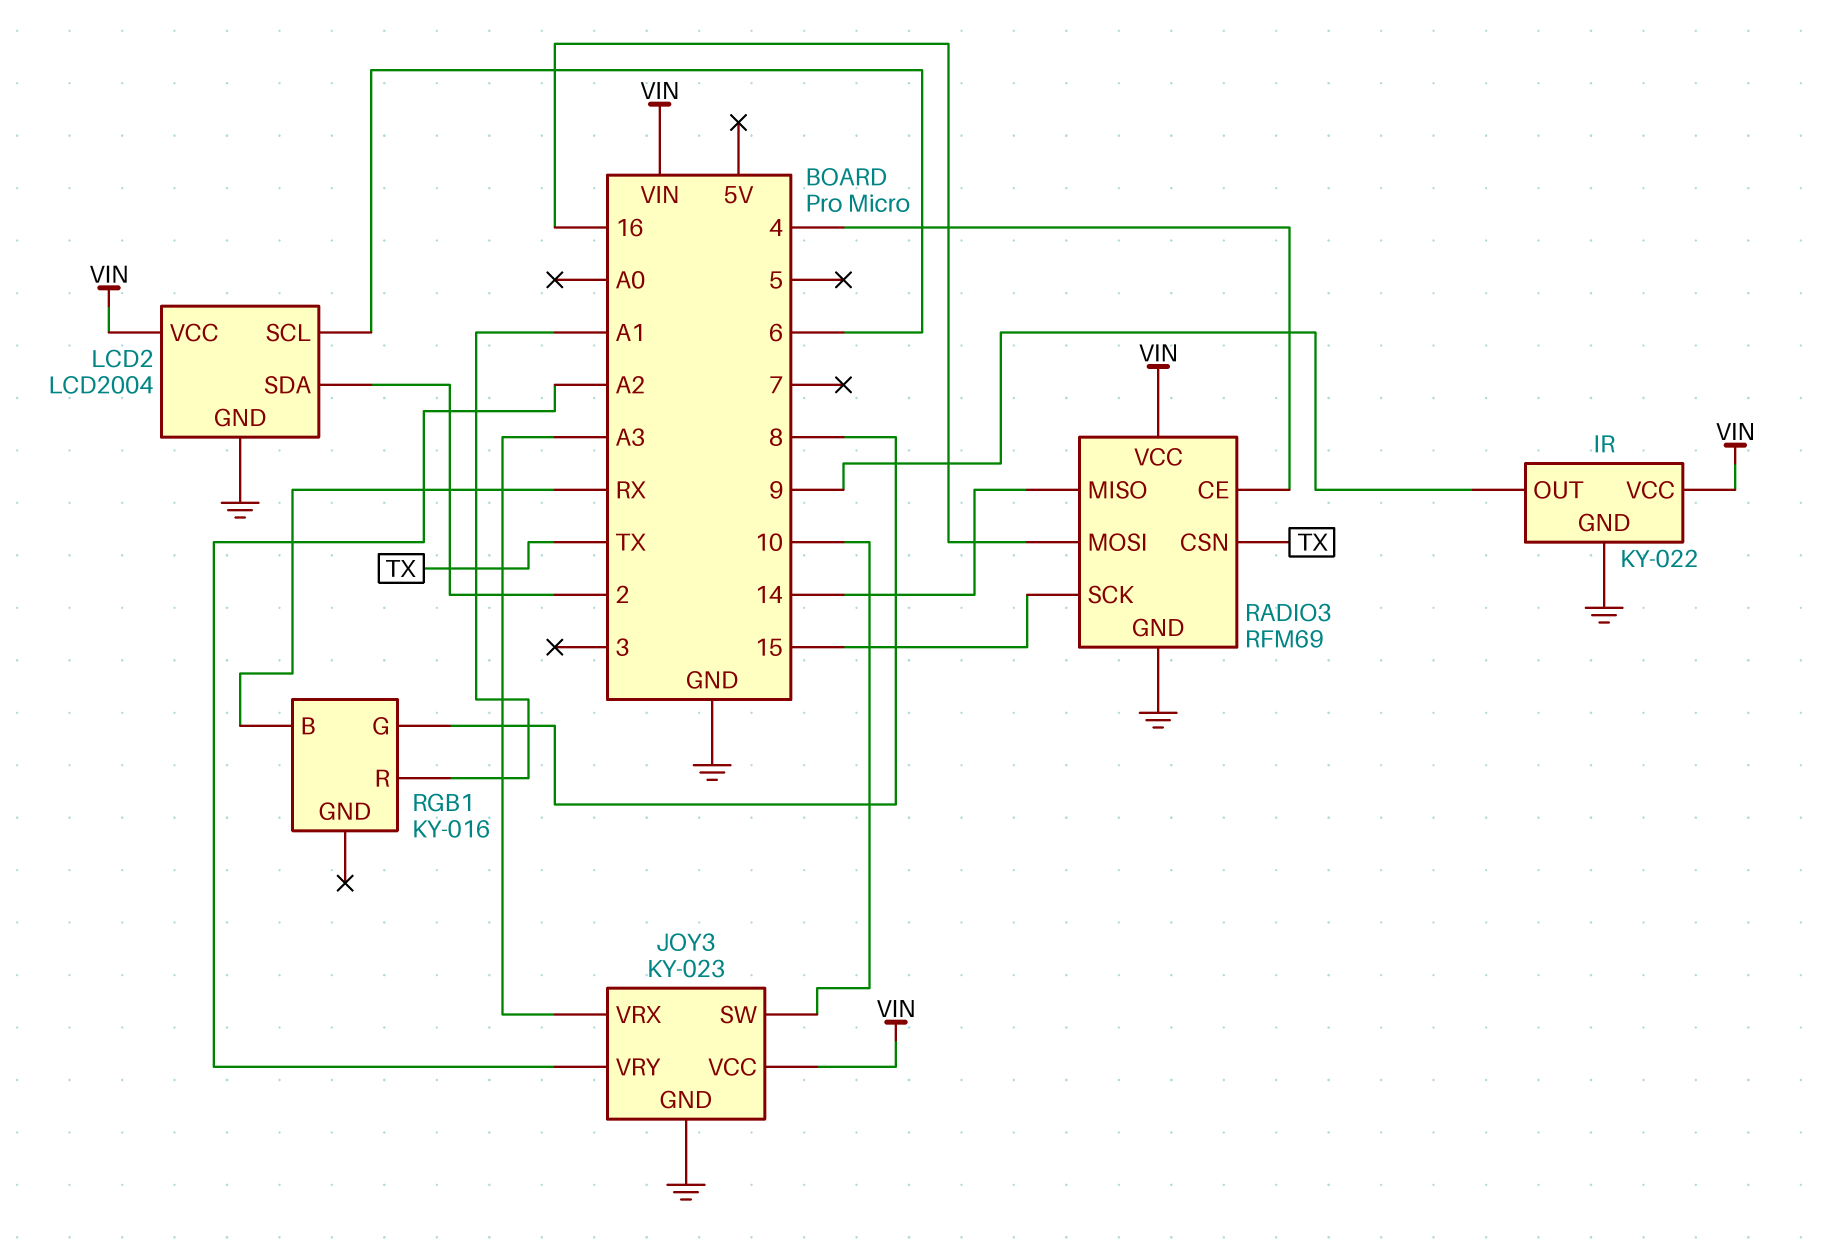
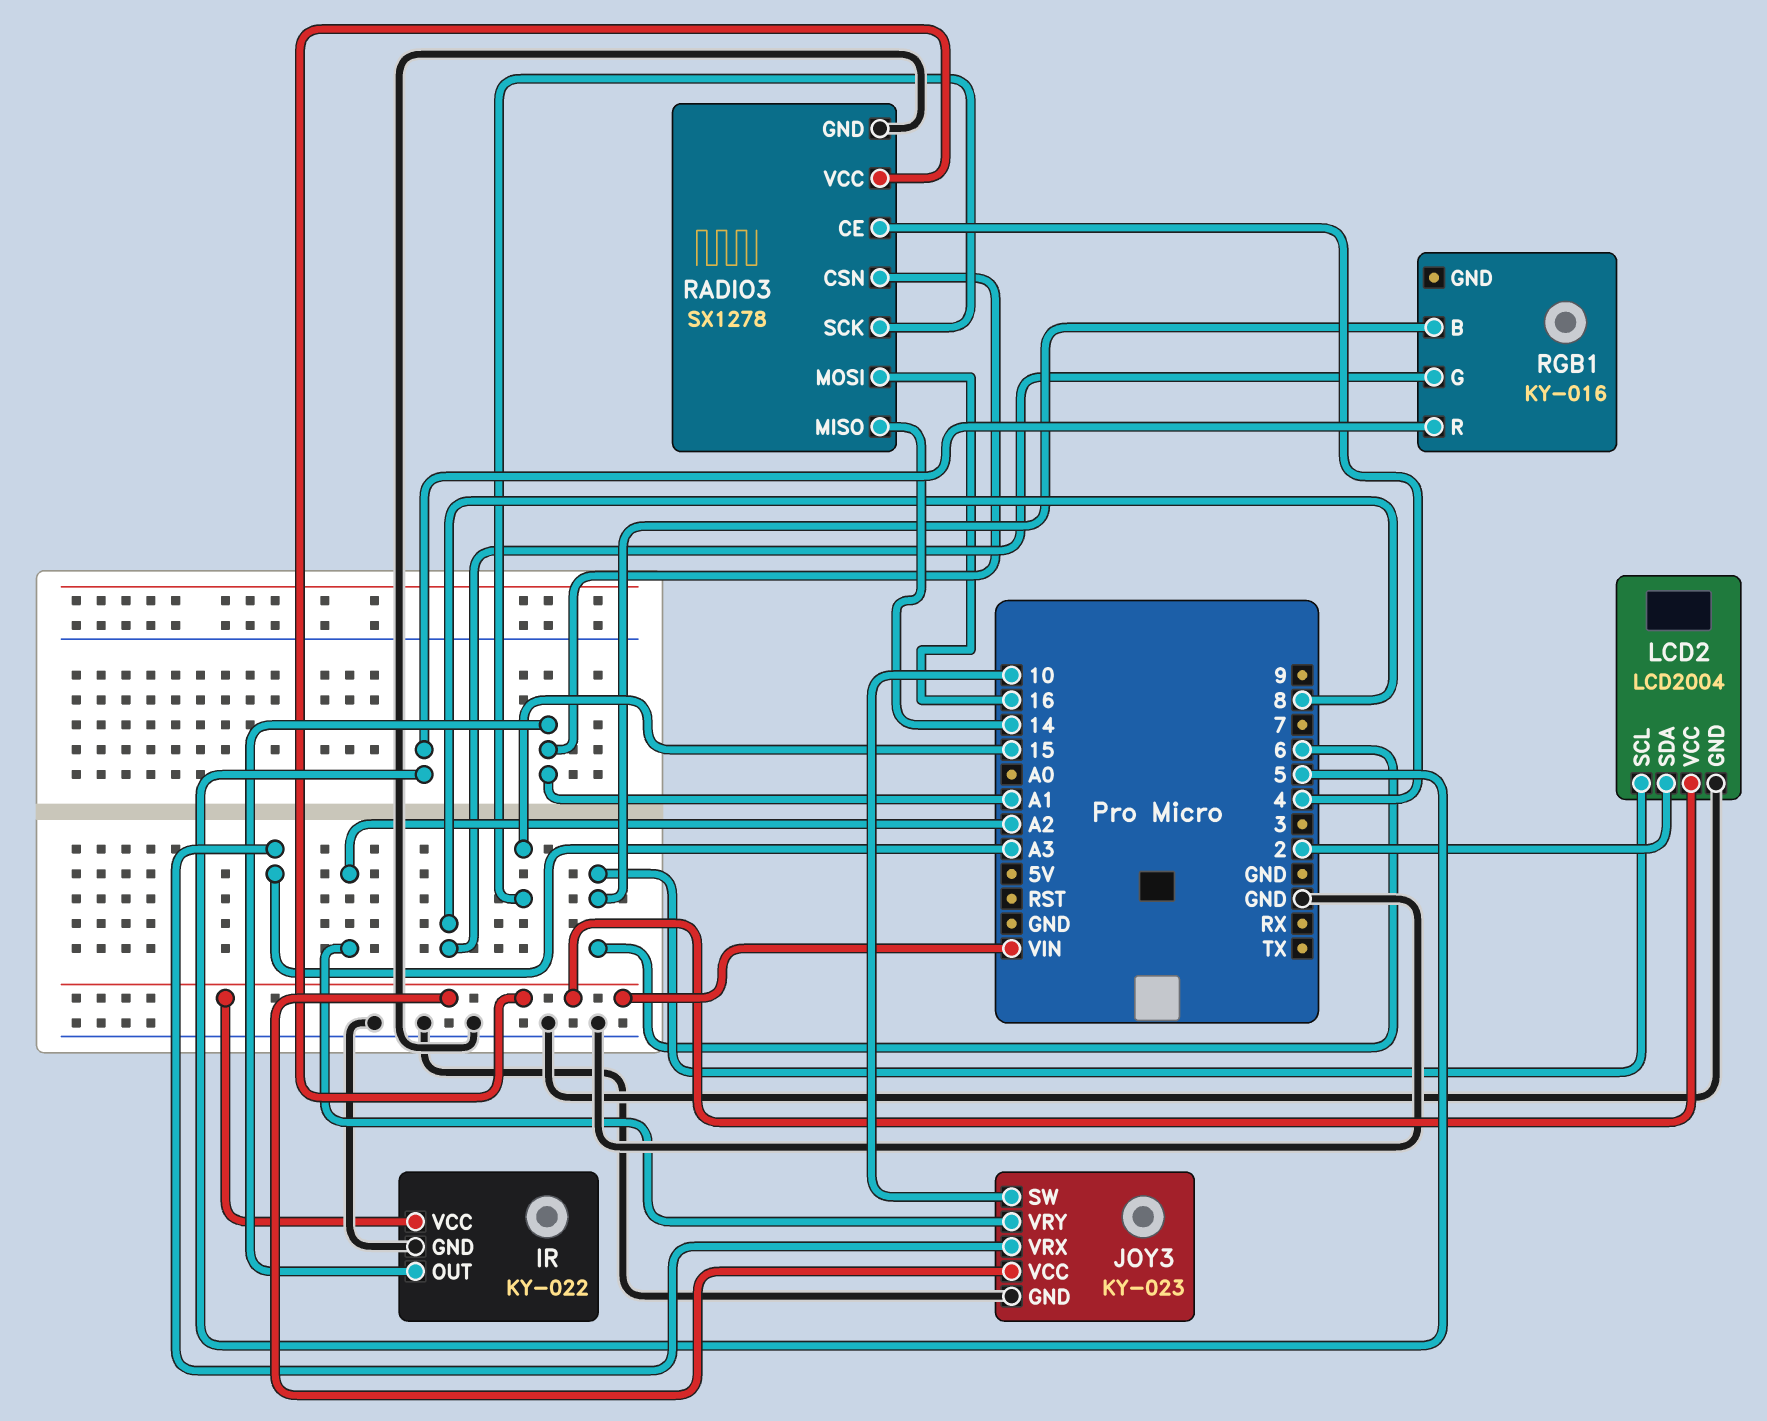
IR pin OUT: 9 -> A1
RADIO3: RFM69 -> SX1278
RADIO3 pin CSN: TX -> A1
RGB1 pin B: RX -> 6
RGB1 pin R: A1 -> 5

